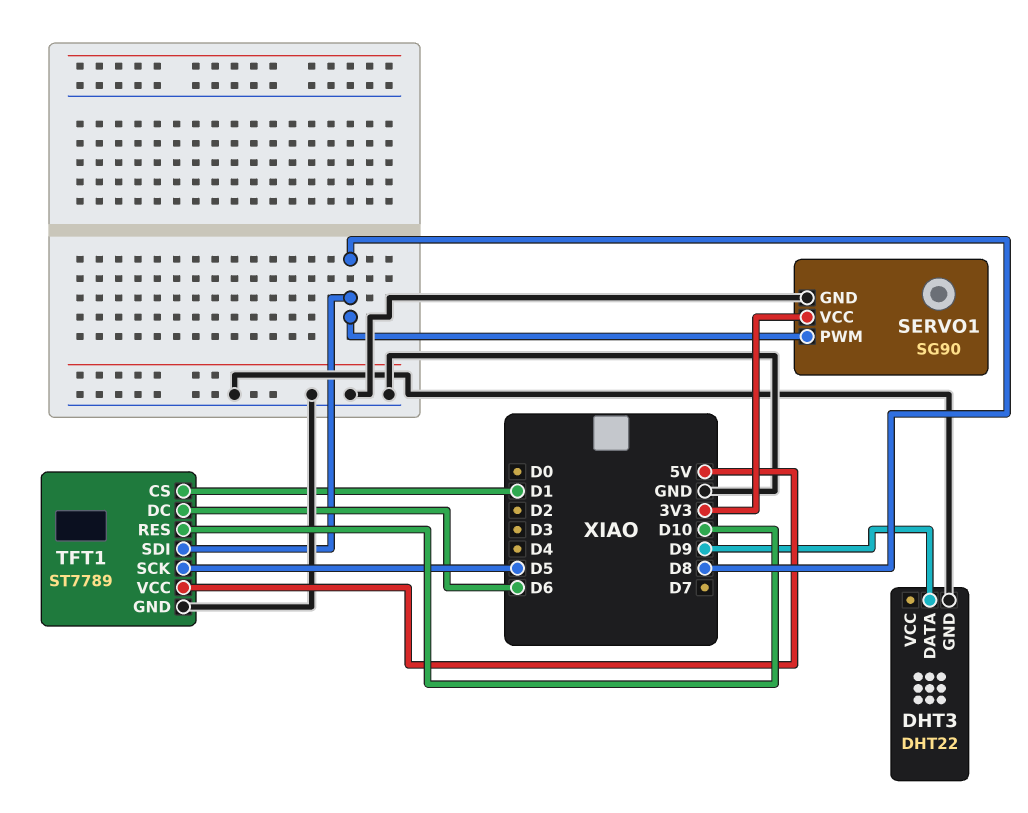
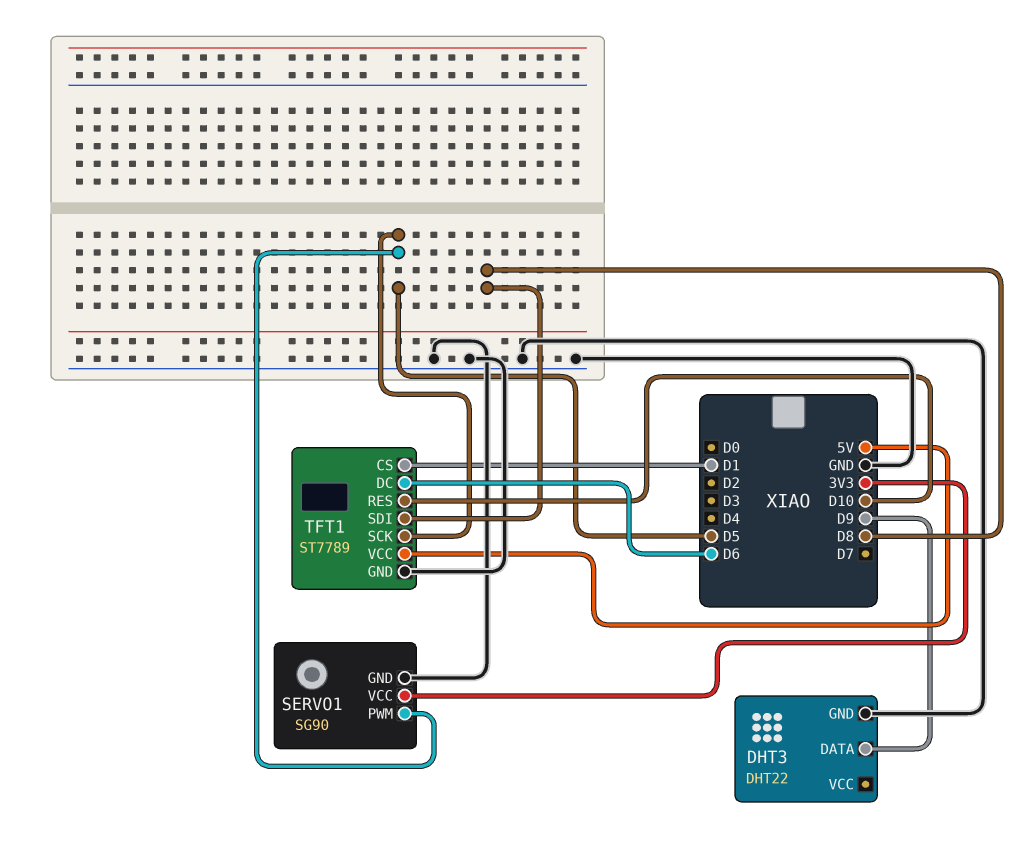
SERVO1 pin PWM: D8 -> D5

